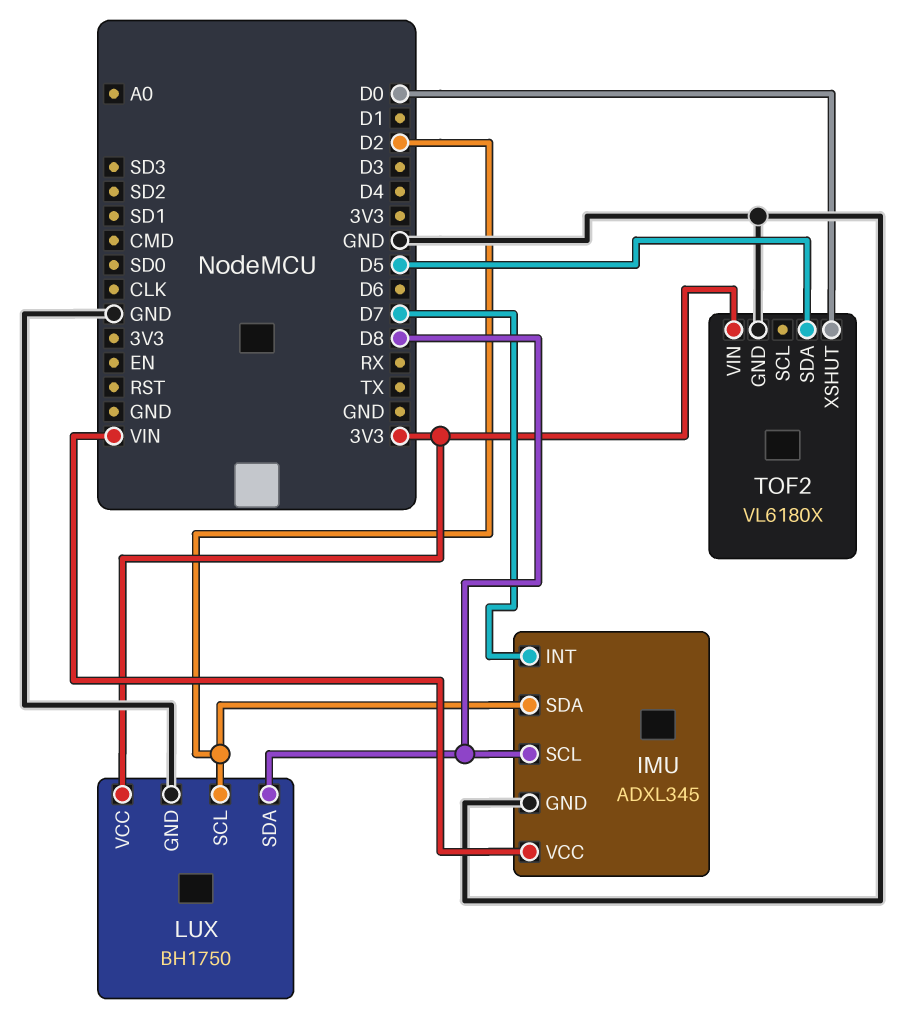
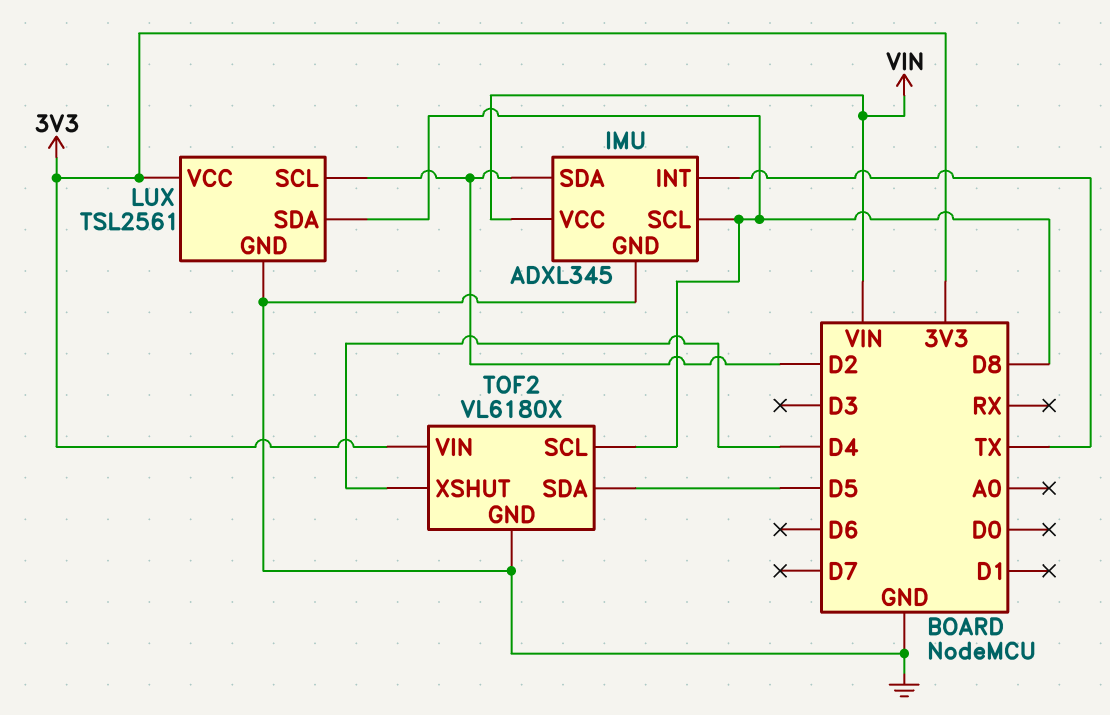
IMU pin INT: D7 -> TX
LUX: BH1750 -> TSL2561
TOF2 pin SCL: none -> D8
TOF2 pin XSHUT: D0 -> D4

